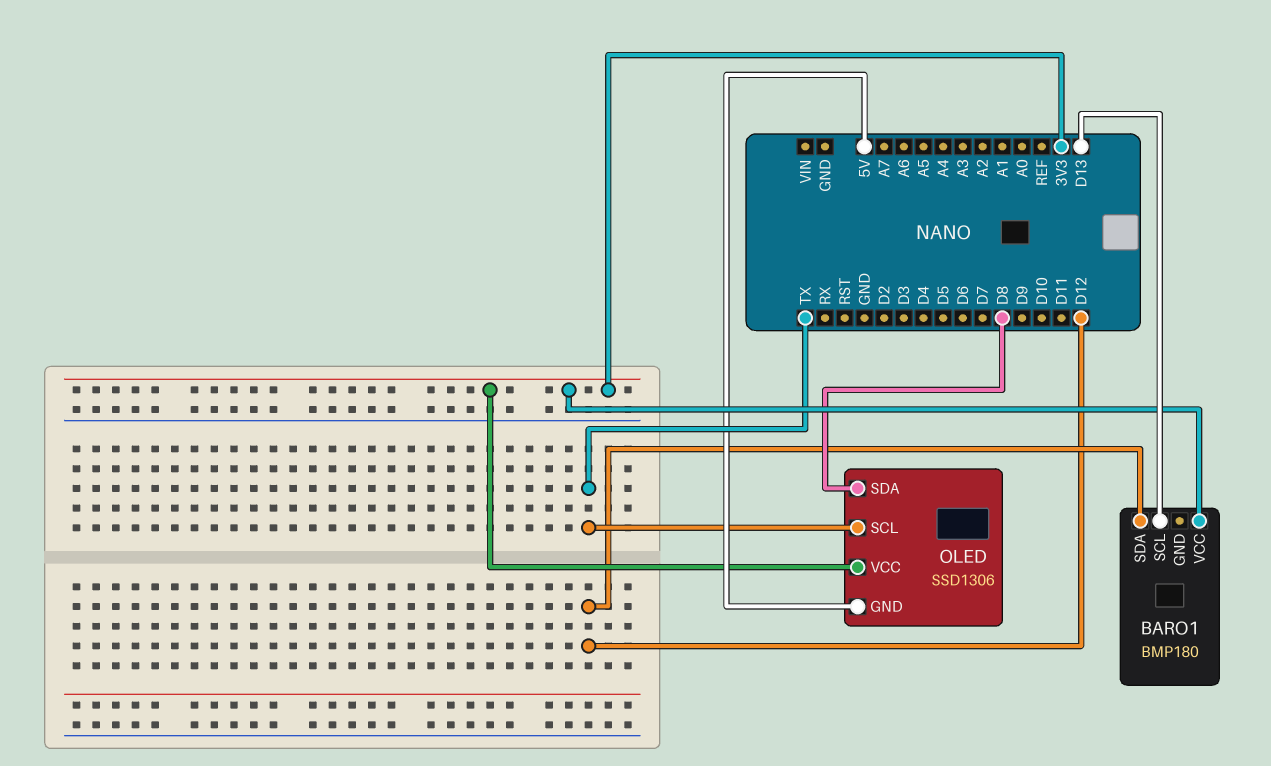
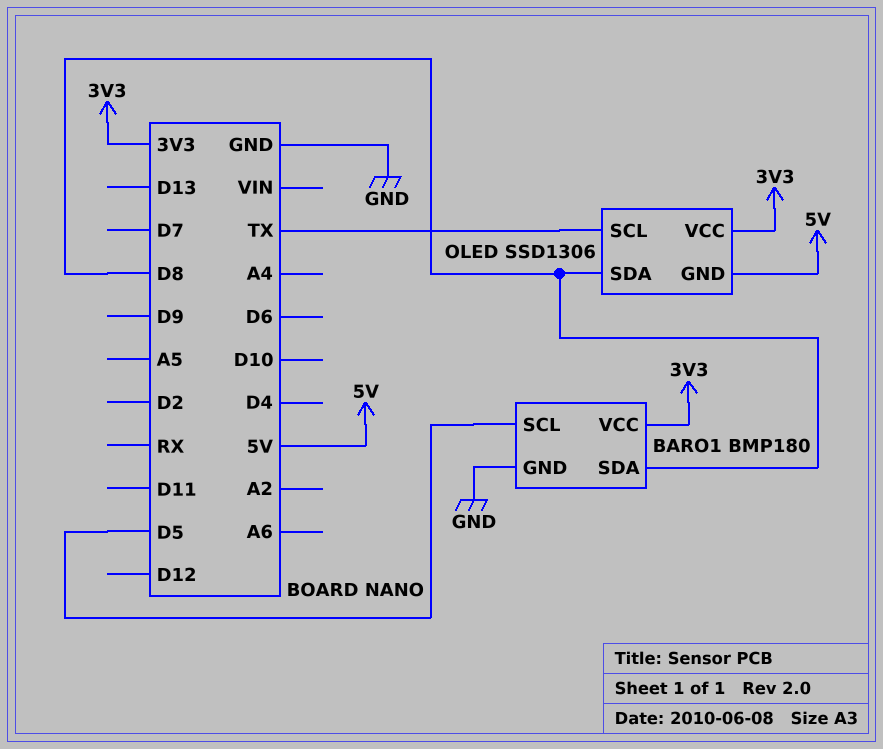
BARO1 pin GND: none -> GND
BARO1 pin SCL: D13 -> D5
BARO1 pin SDA: D12 -> D8

